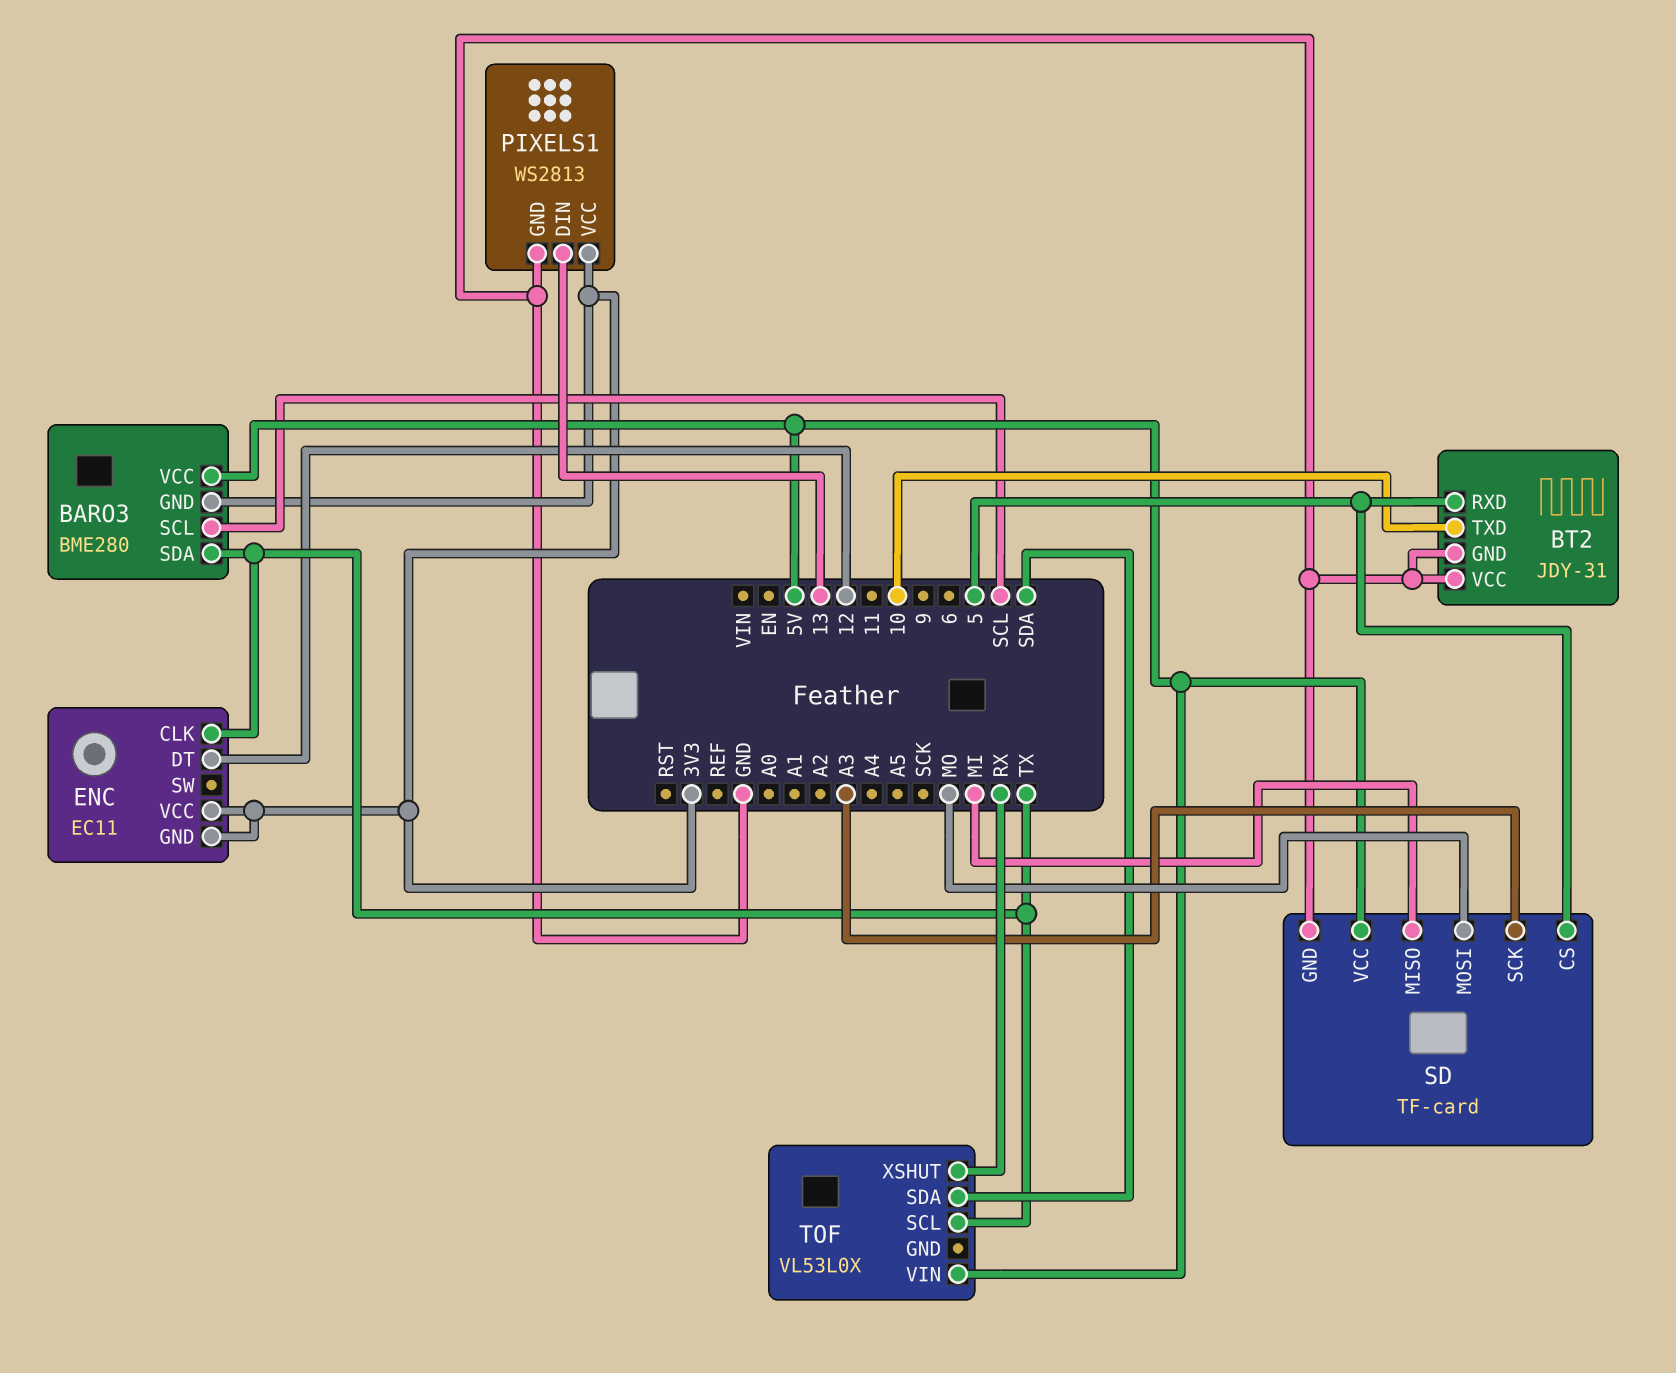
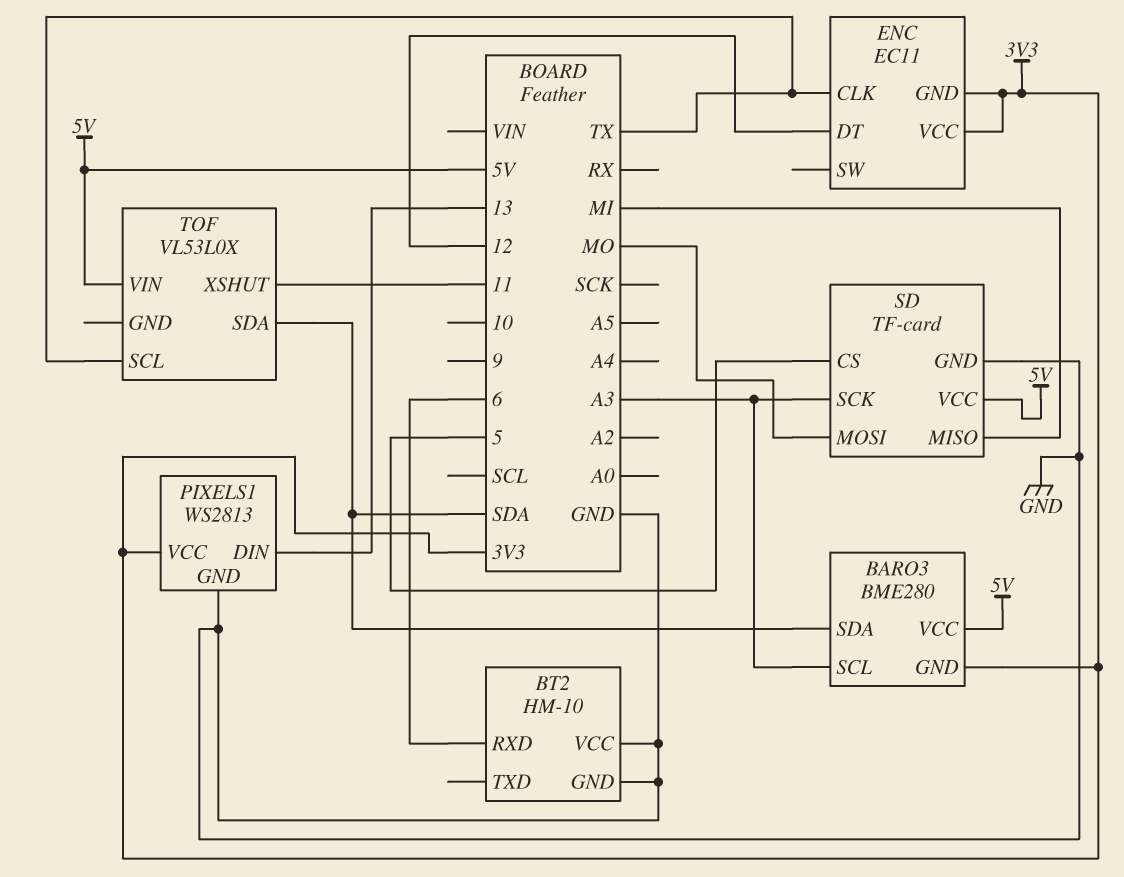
BARO3 pin SCL: SCL -> A3
BARO3 pin SDA: TX -> SDA
BT2: JDY-31 -> HM-10
BT2 pin RXD: 5 -> 6
BT2 pin TXD: 10 -> none
TOF pin XSHUT: RX -> 11

